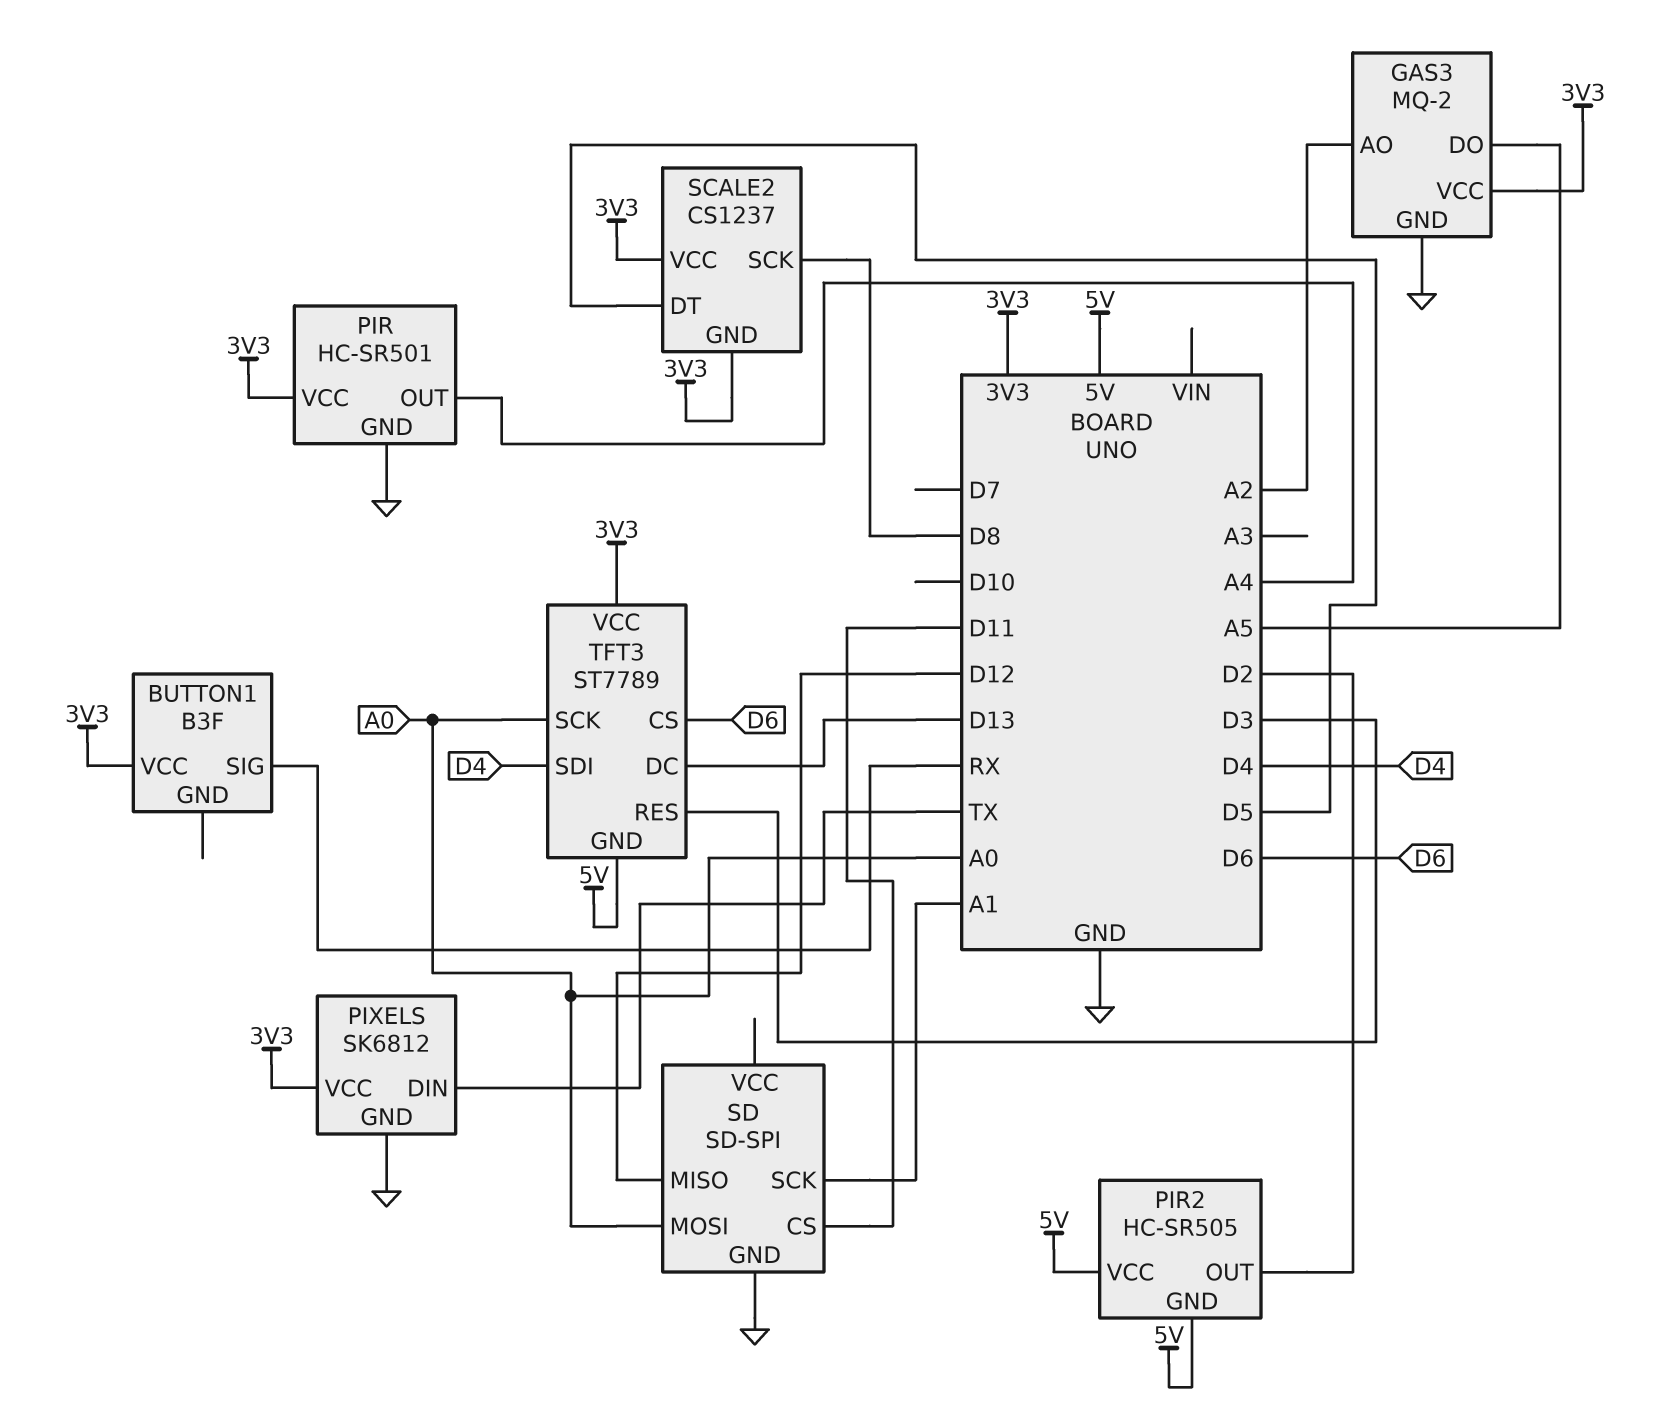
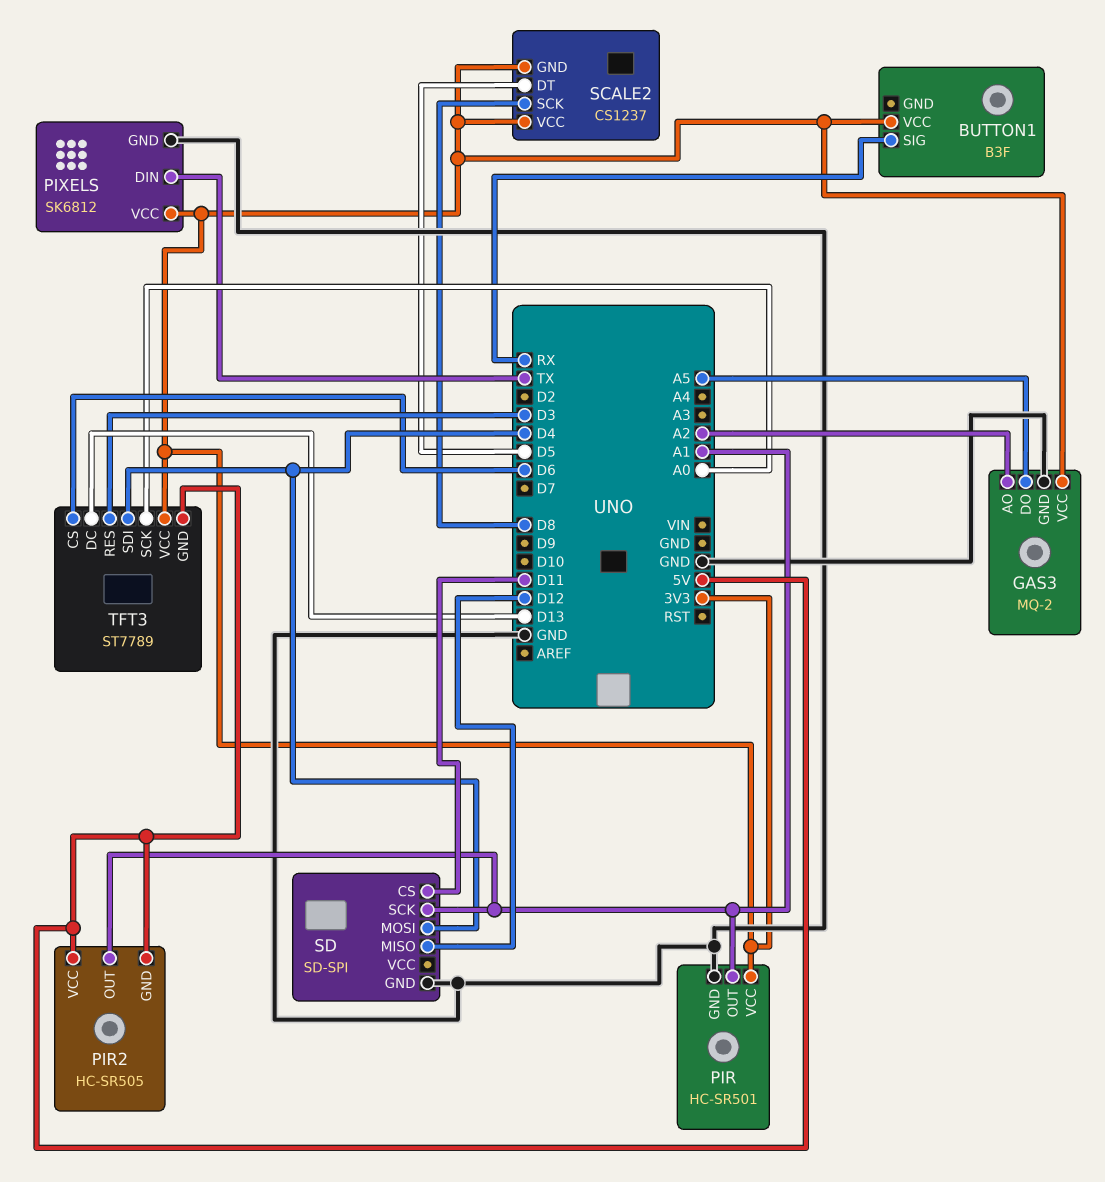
PIR pin OUT: A4 -> A1
PIR2 pin OUT: D2 -> A1
SD pin MOSI: A0 -> D4

